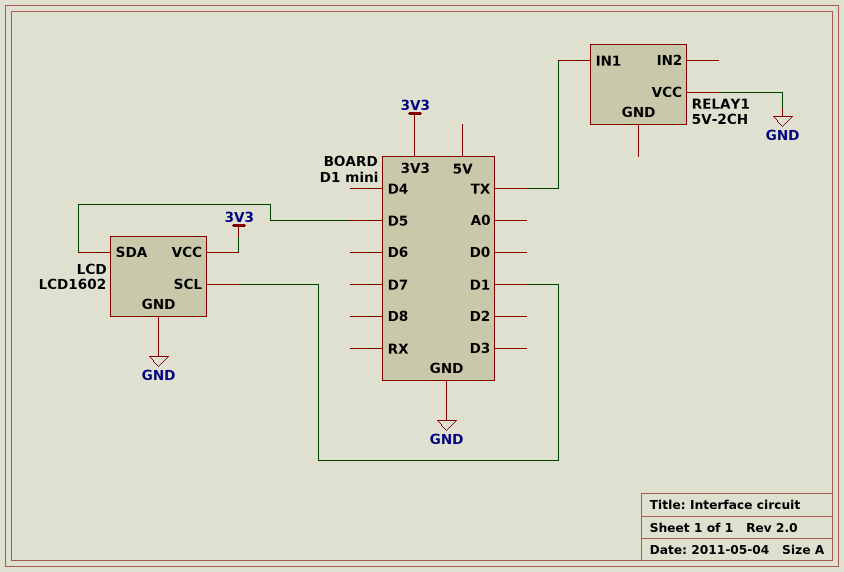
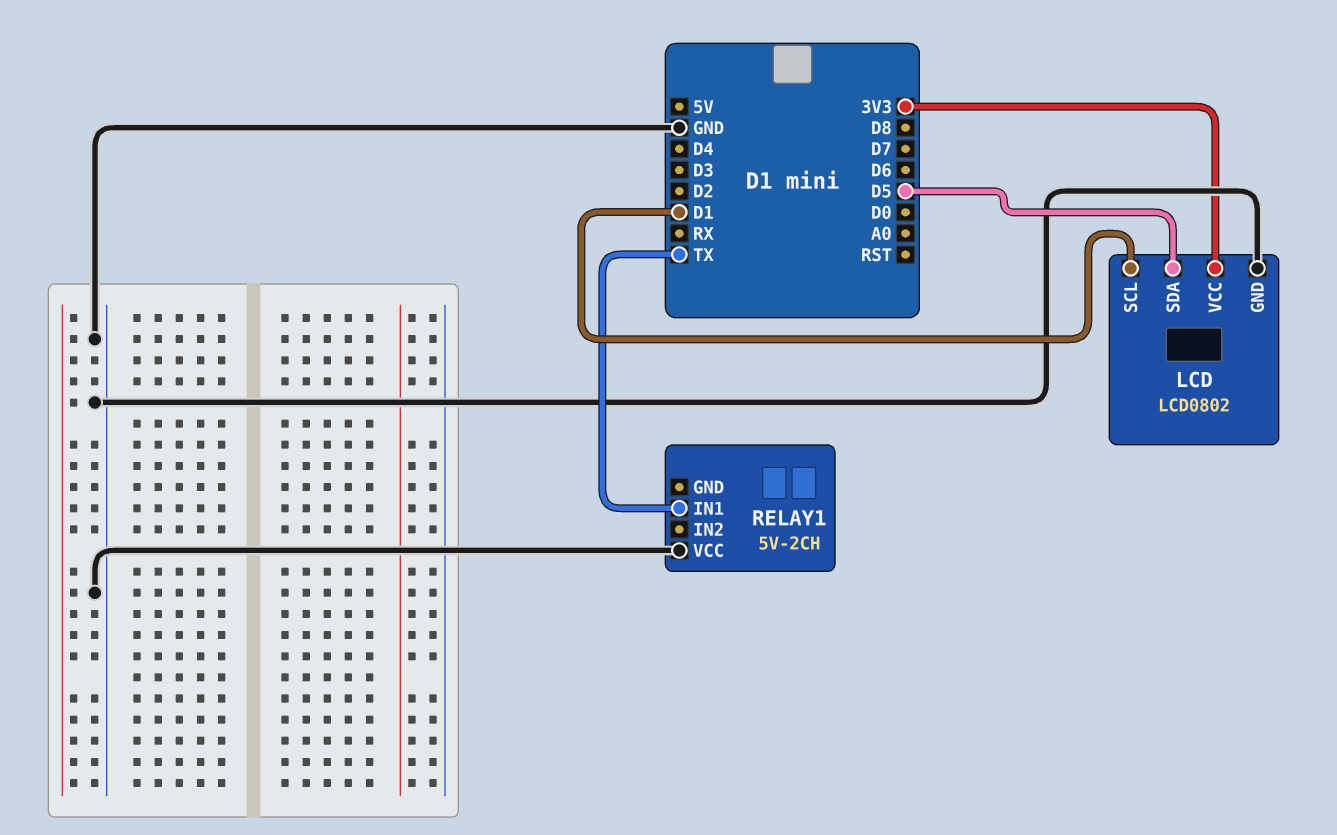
LCD: LCD1602 -> LCD0802

